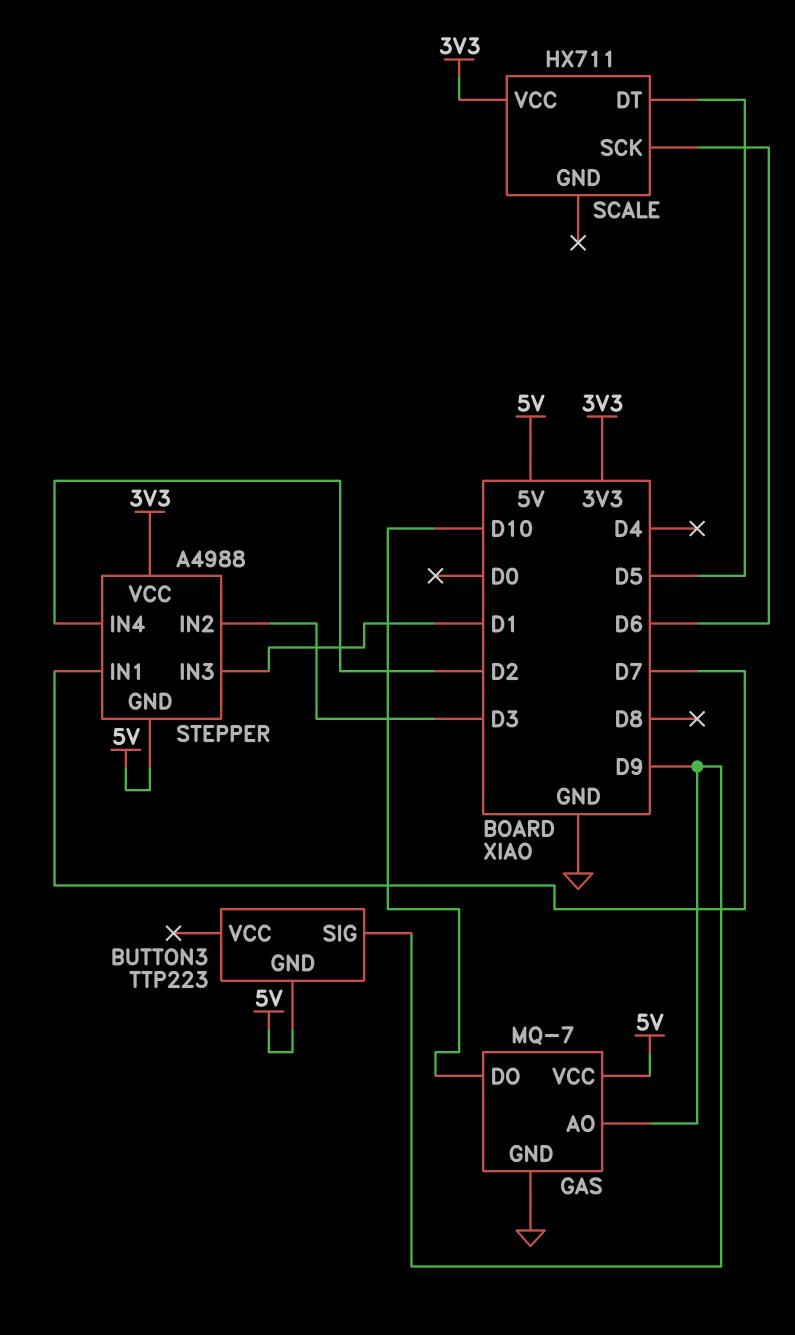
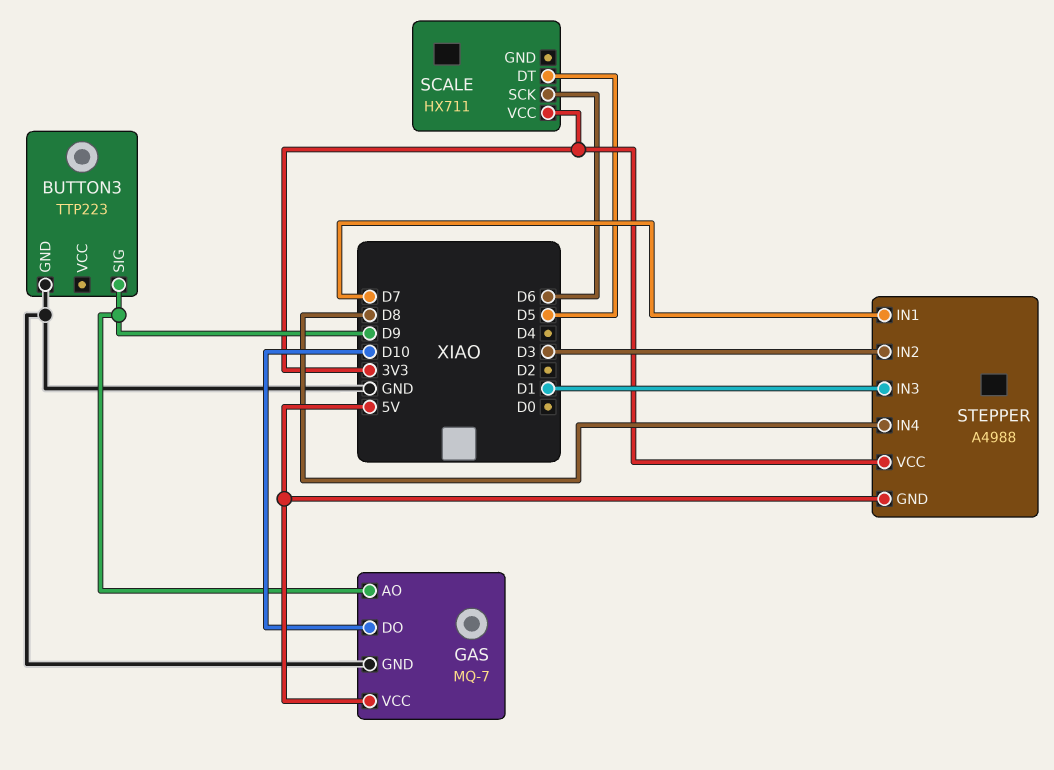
BUTTON3 pin GND: 5V -> GND
STEPPER pin IN4: D2 -> D8

